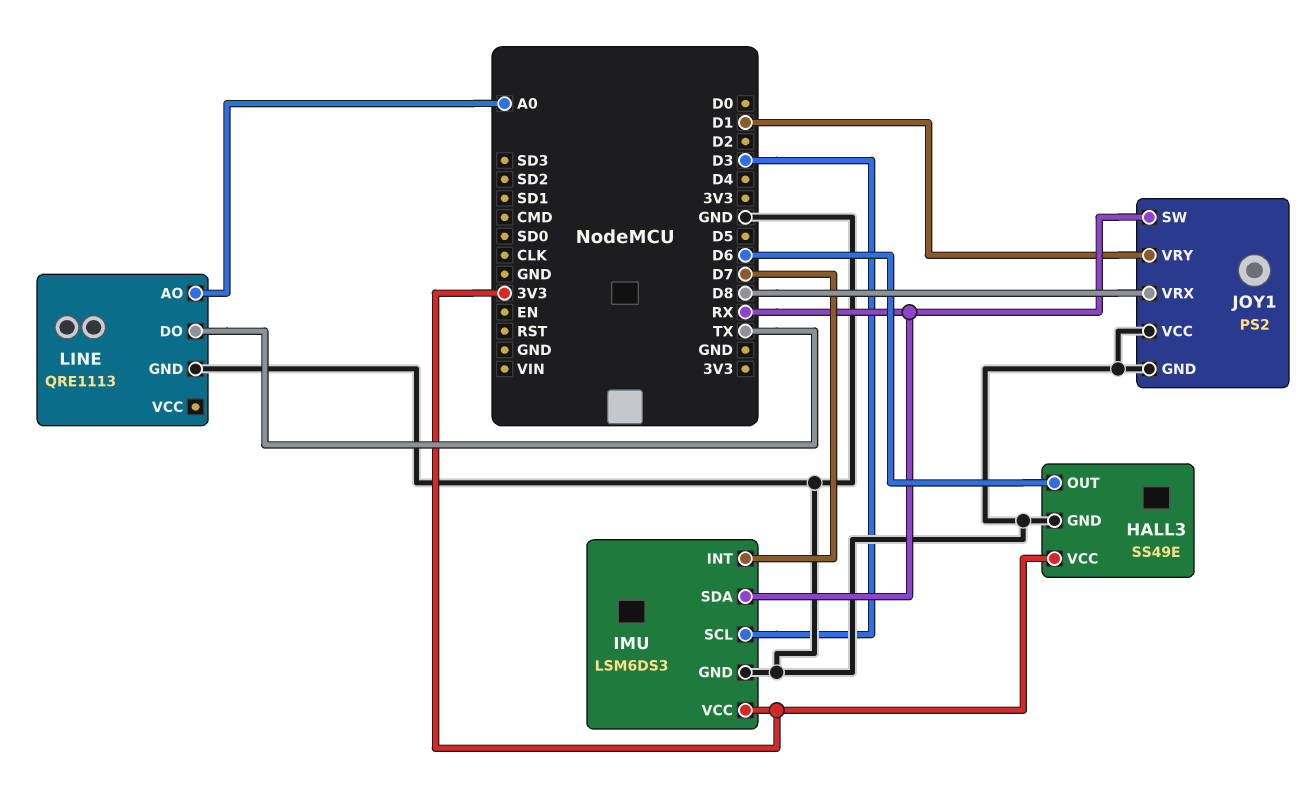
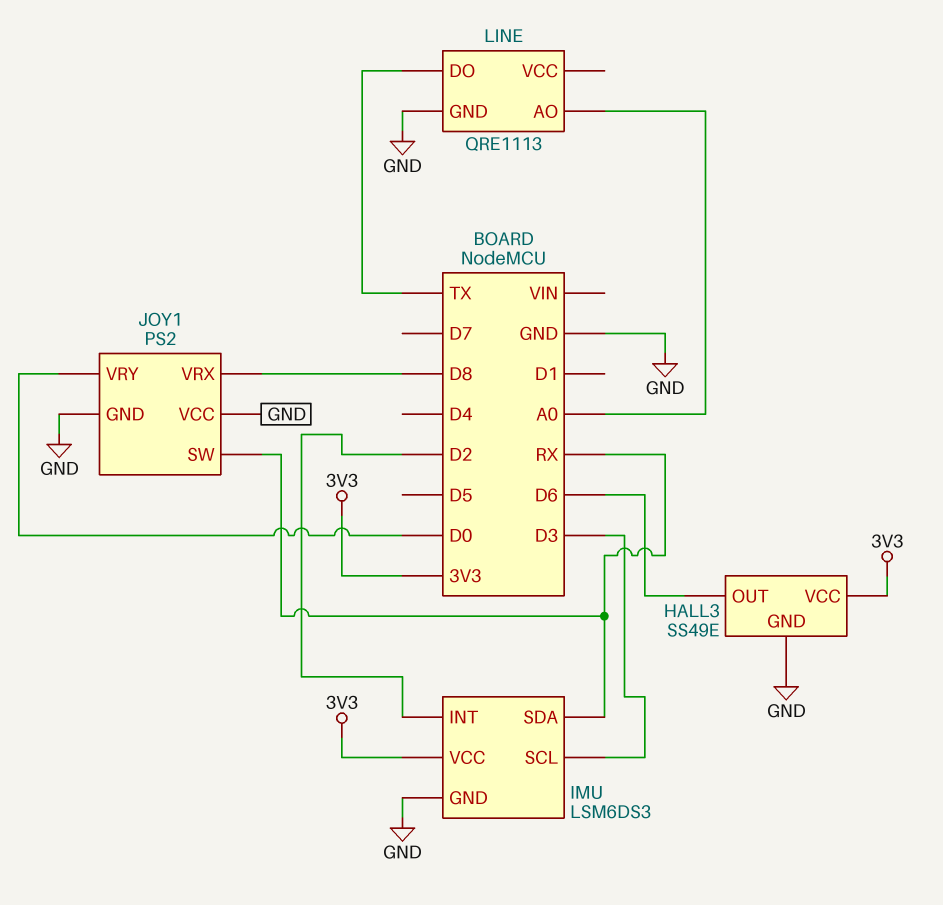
IMU pin INT: D7 -> D2
JOY1 pin VRY: D1 -> D0

